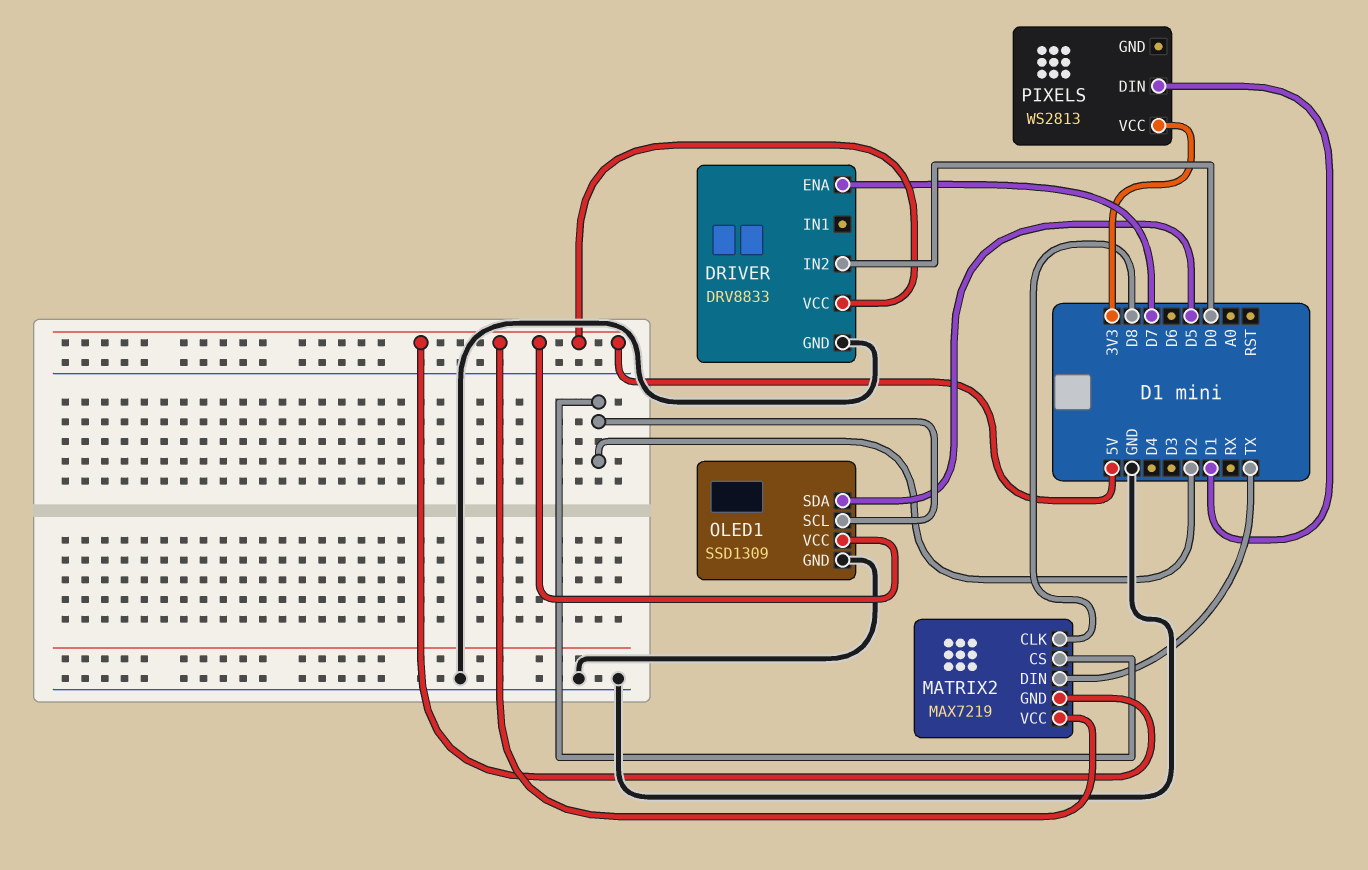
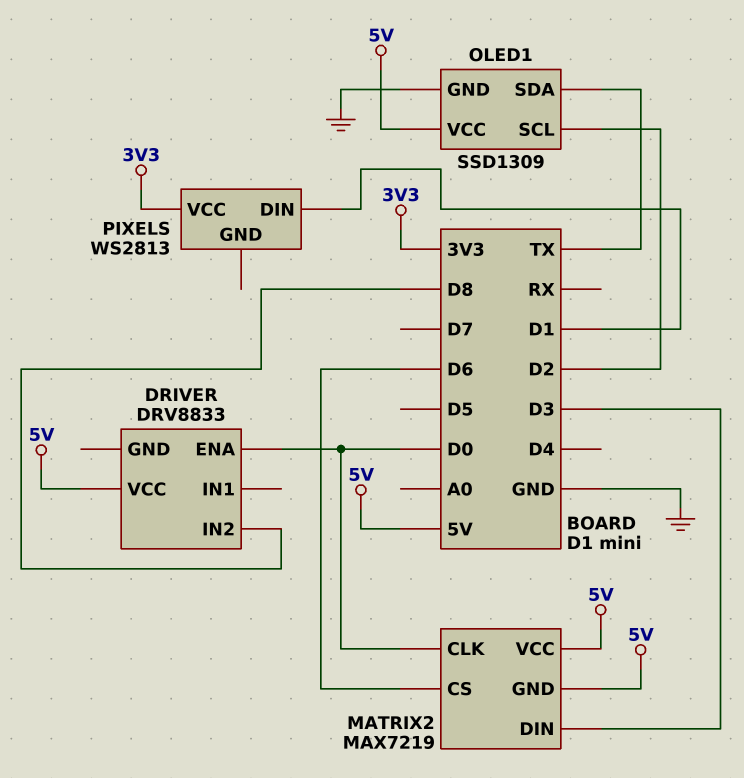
DRIVER pin ENA: D7 -> D0
DRIVER pin GND: GND -> none
DRIVER pin IN2: D0 -> D8
MATRIX2 pin CLK: D8 -> D0
MATRIX2 pin CS: D2 -> D6
MATRIX2 pin DIN: TX -> D3
OLED1 pin SDA: D5 -> TX

